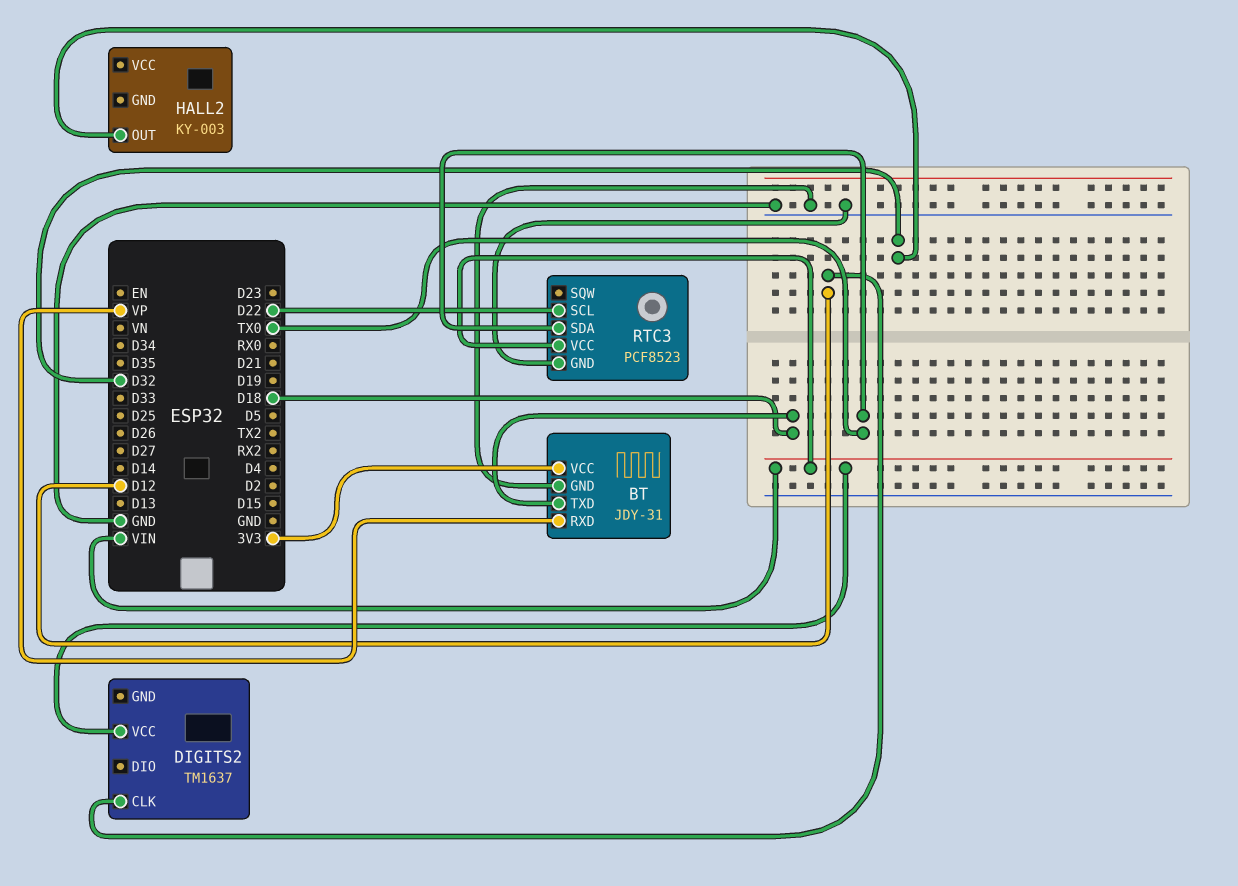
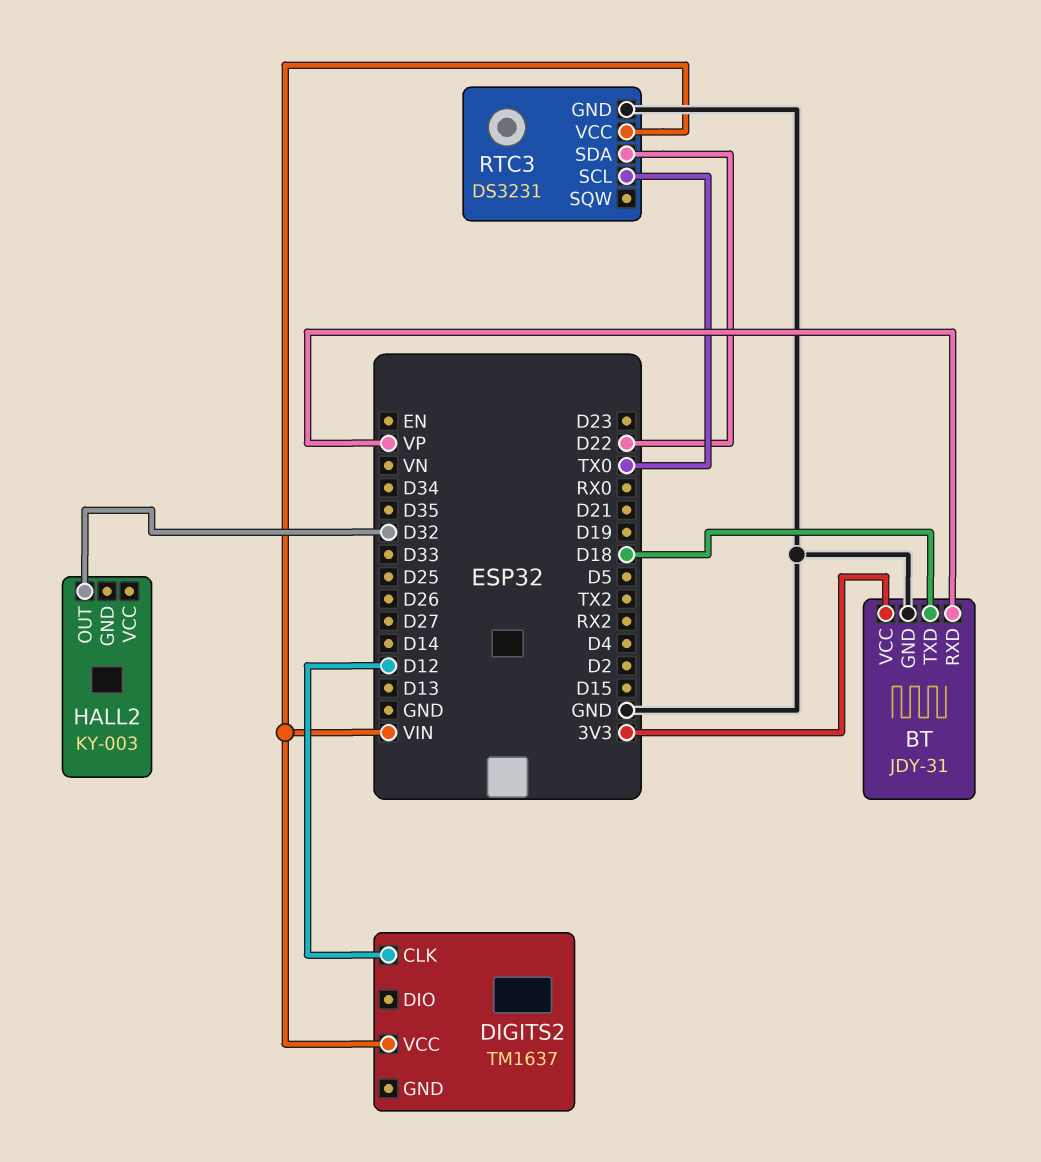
RTC3: PCF8523 -> DS3231
RTC3 pin SCL: D22 -> TX0
RTC3 pin SDA: TX0 -> D22

